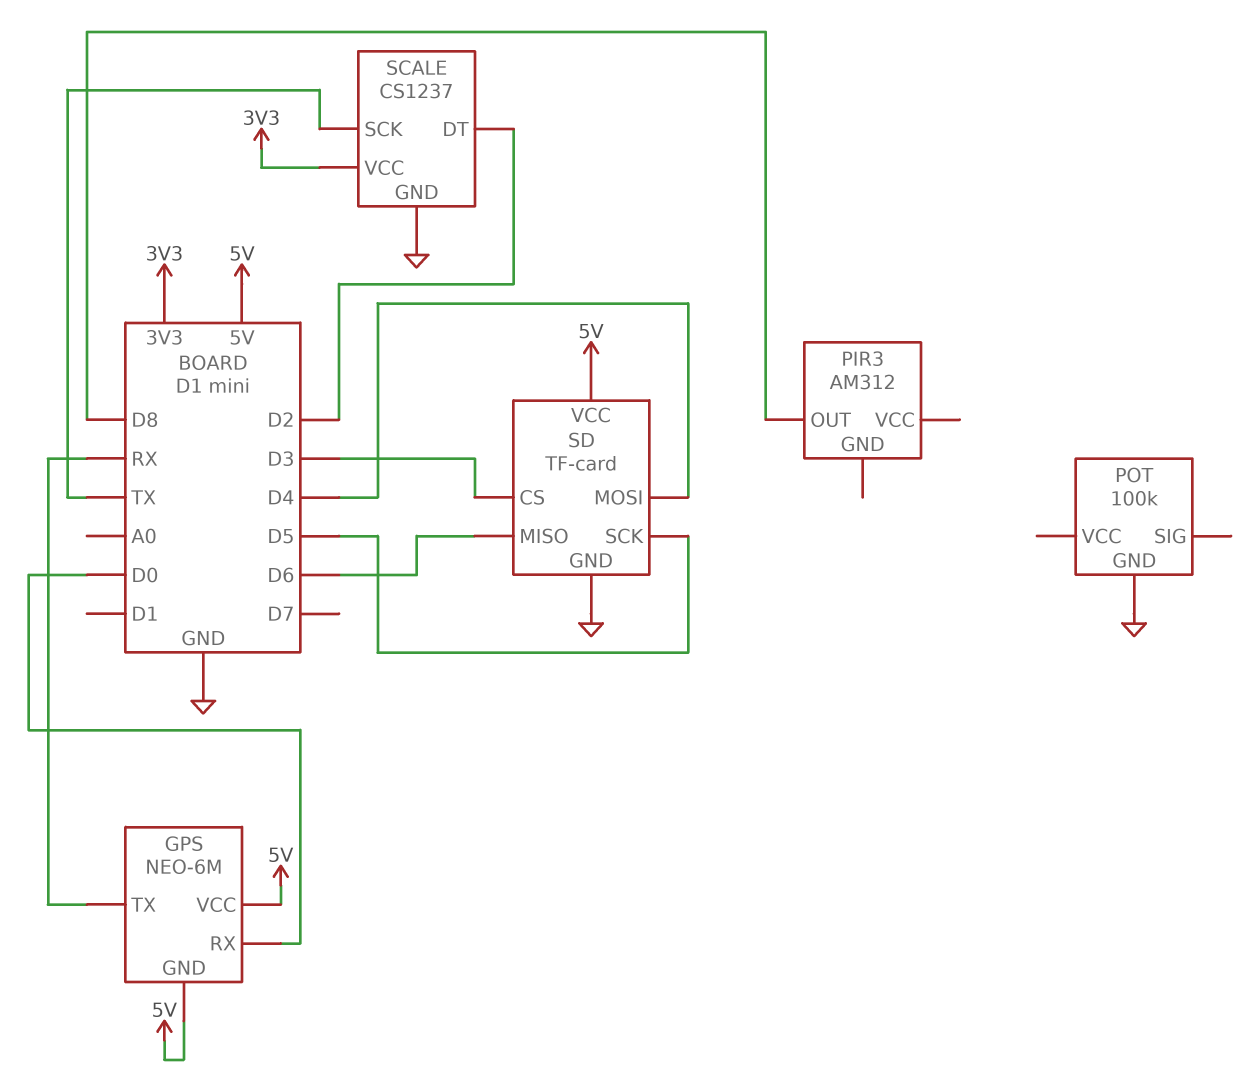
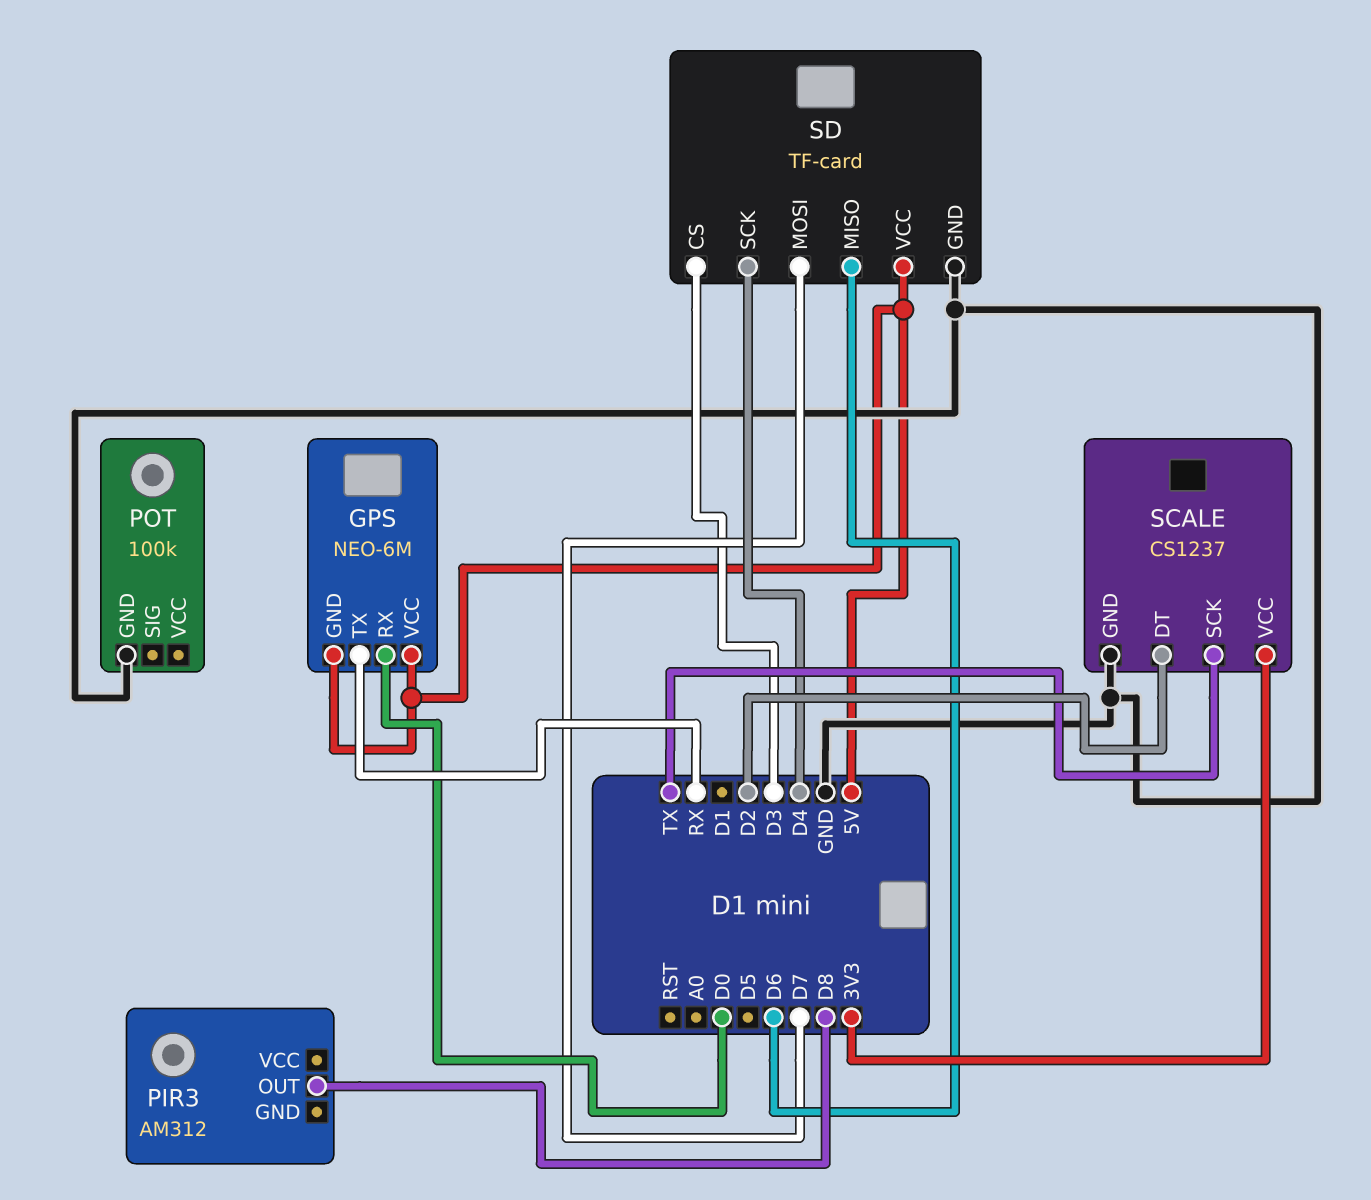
SD pin MOSI: D4 -> D7
SD pin SCK: D5 -> D4

